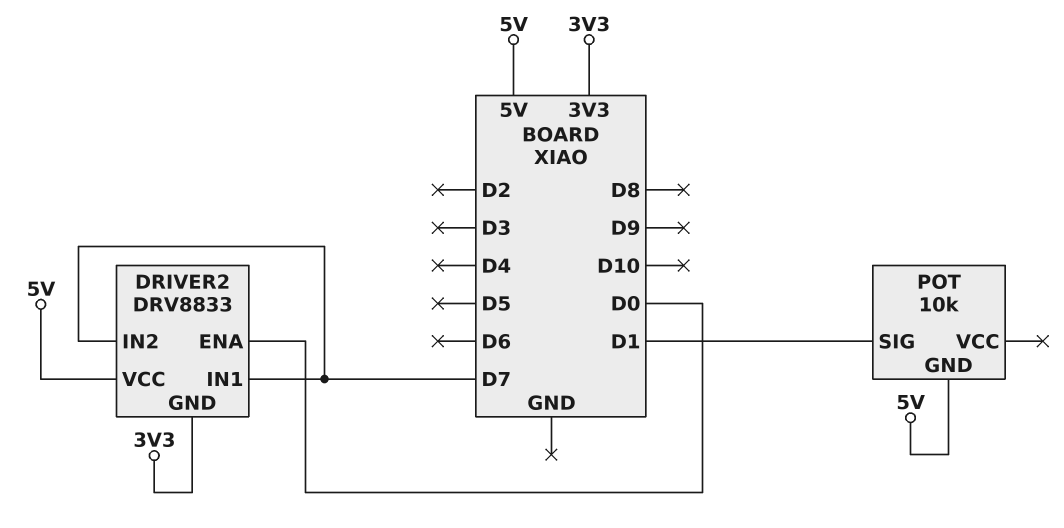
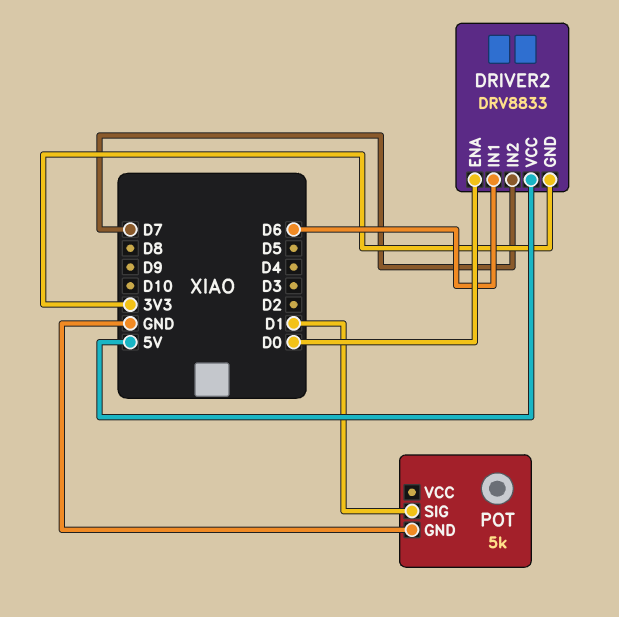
DRIVER2 pin IN1: D7 -> D6
POT: 10k -> 5k
POT pin GND: 5V -> GND

